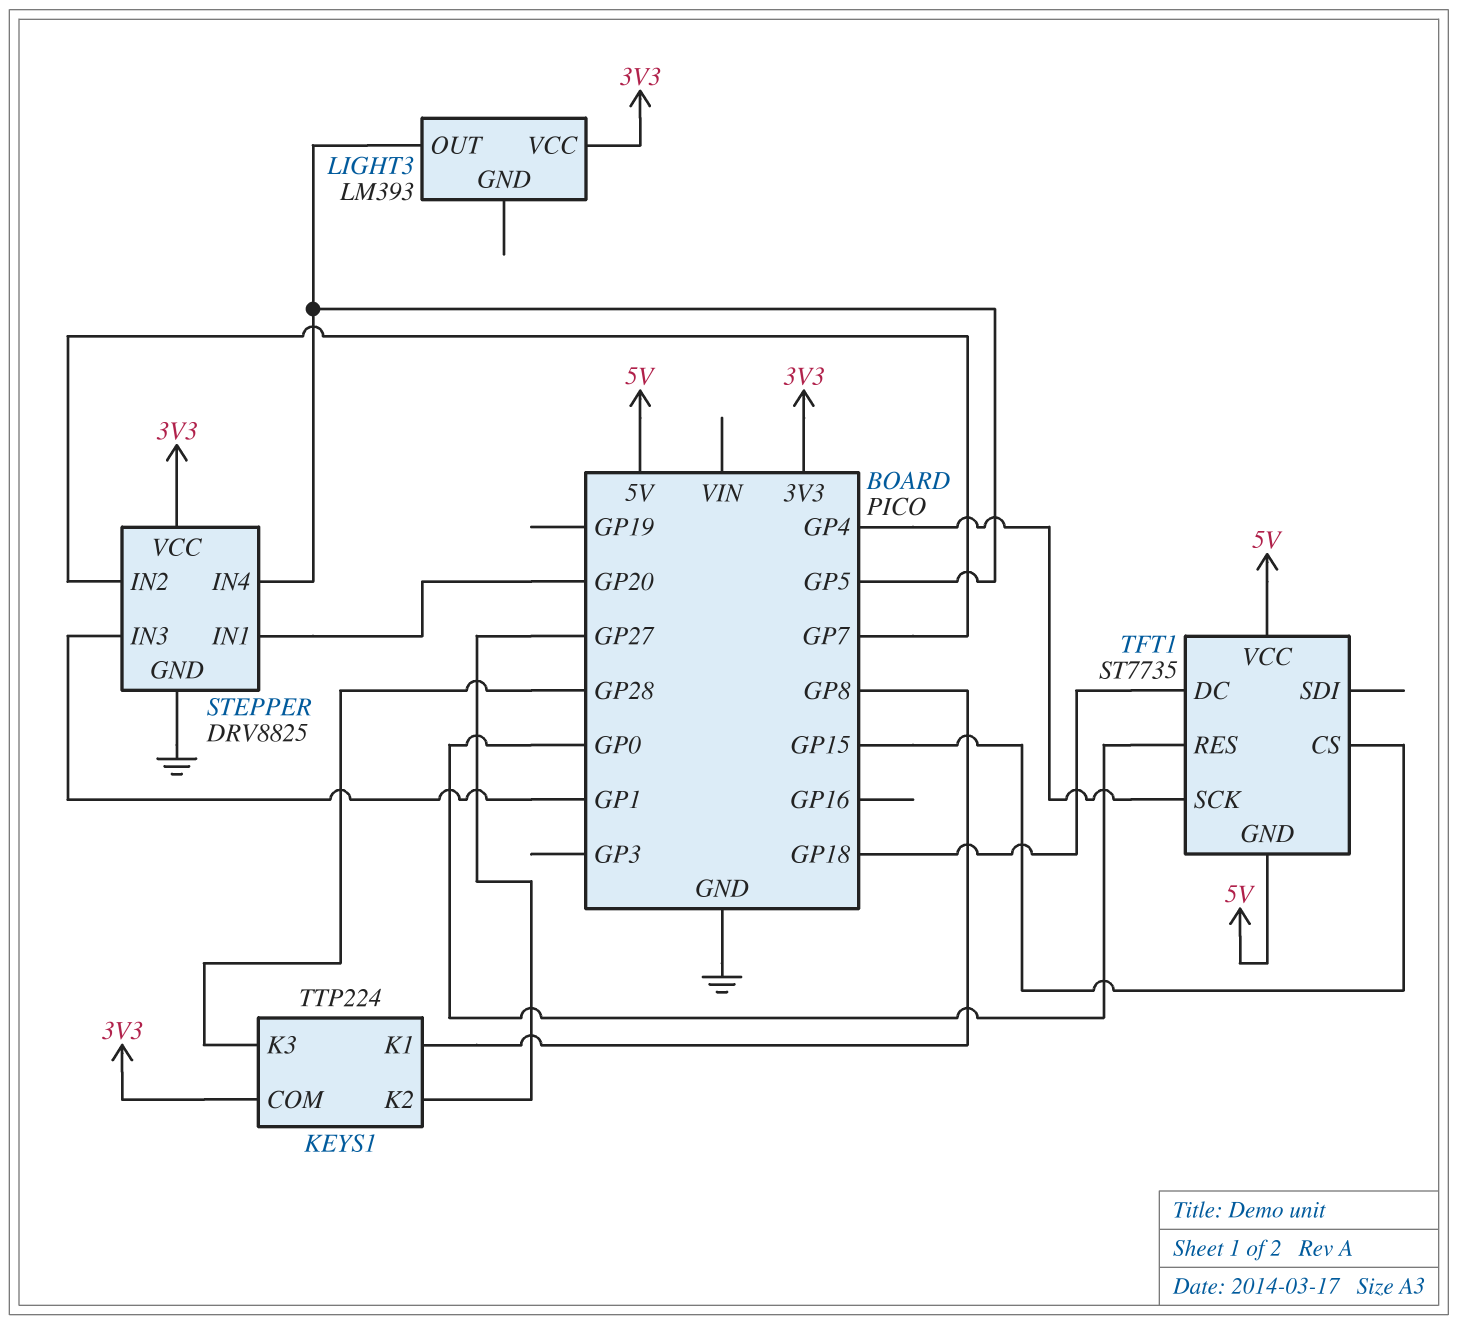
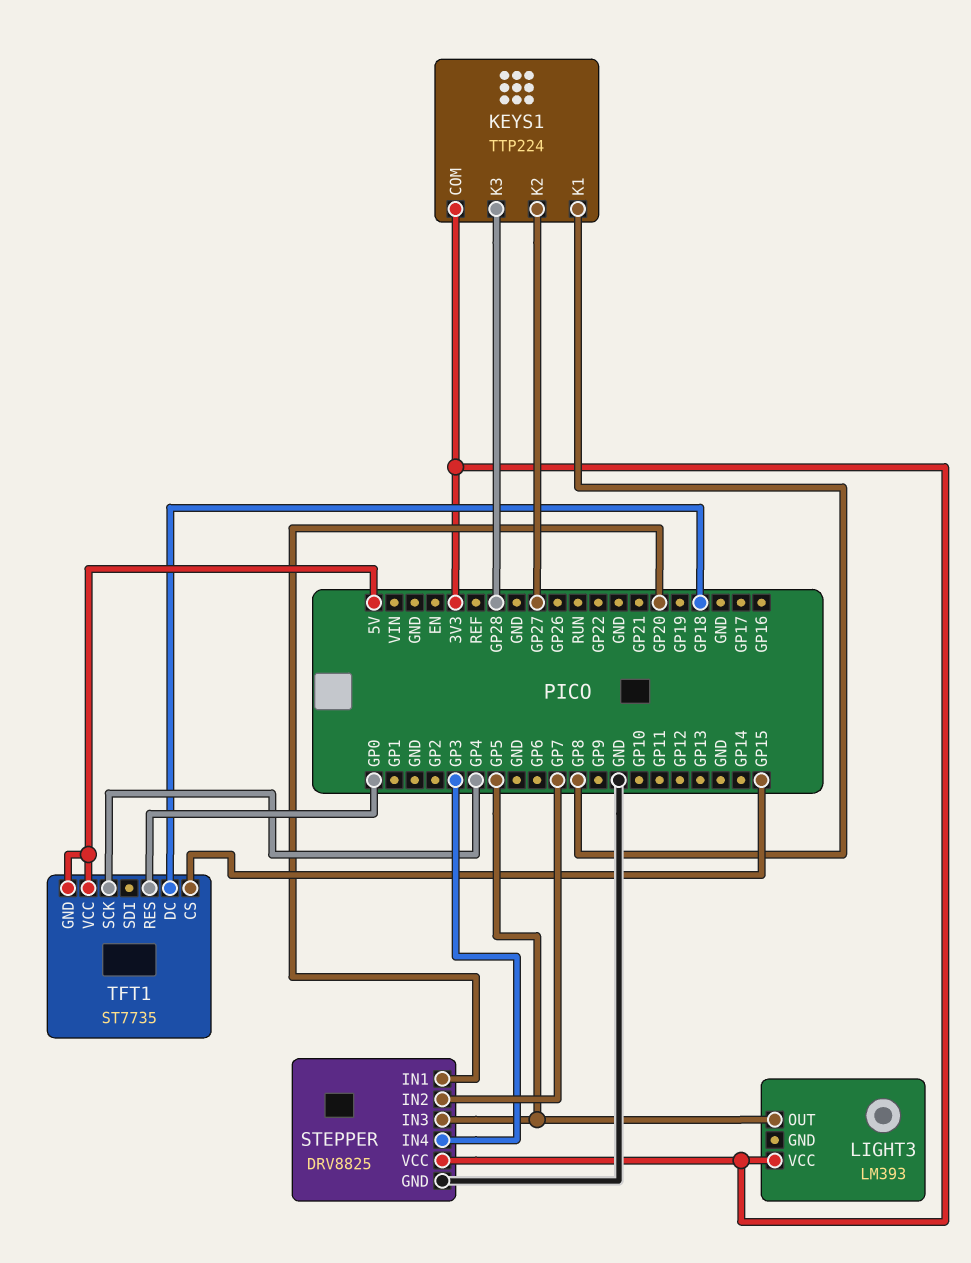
STEPPER pin IN3: GP1 -> GP5
STEPPER pin IN4: GP5 -> GP3

